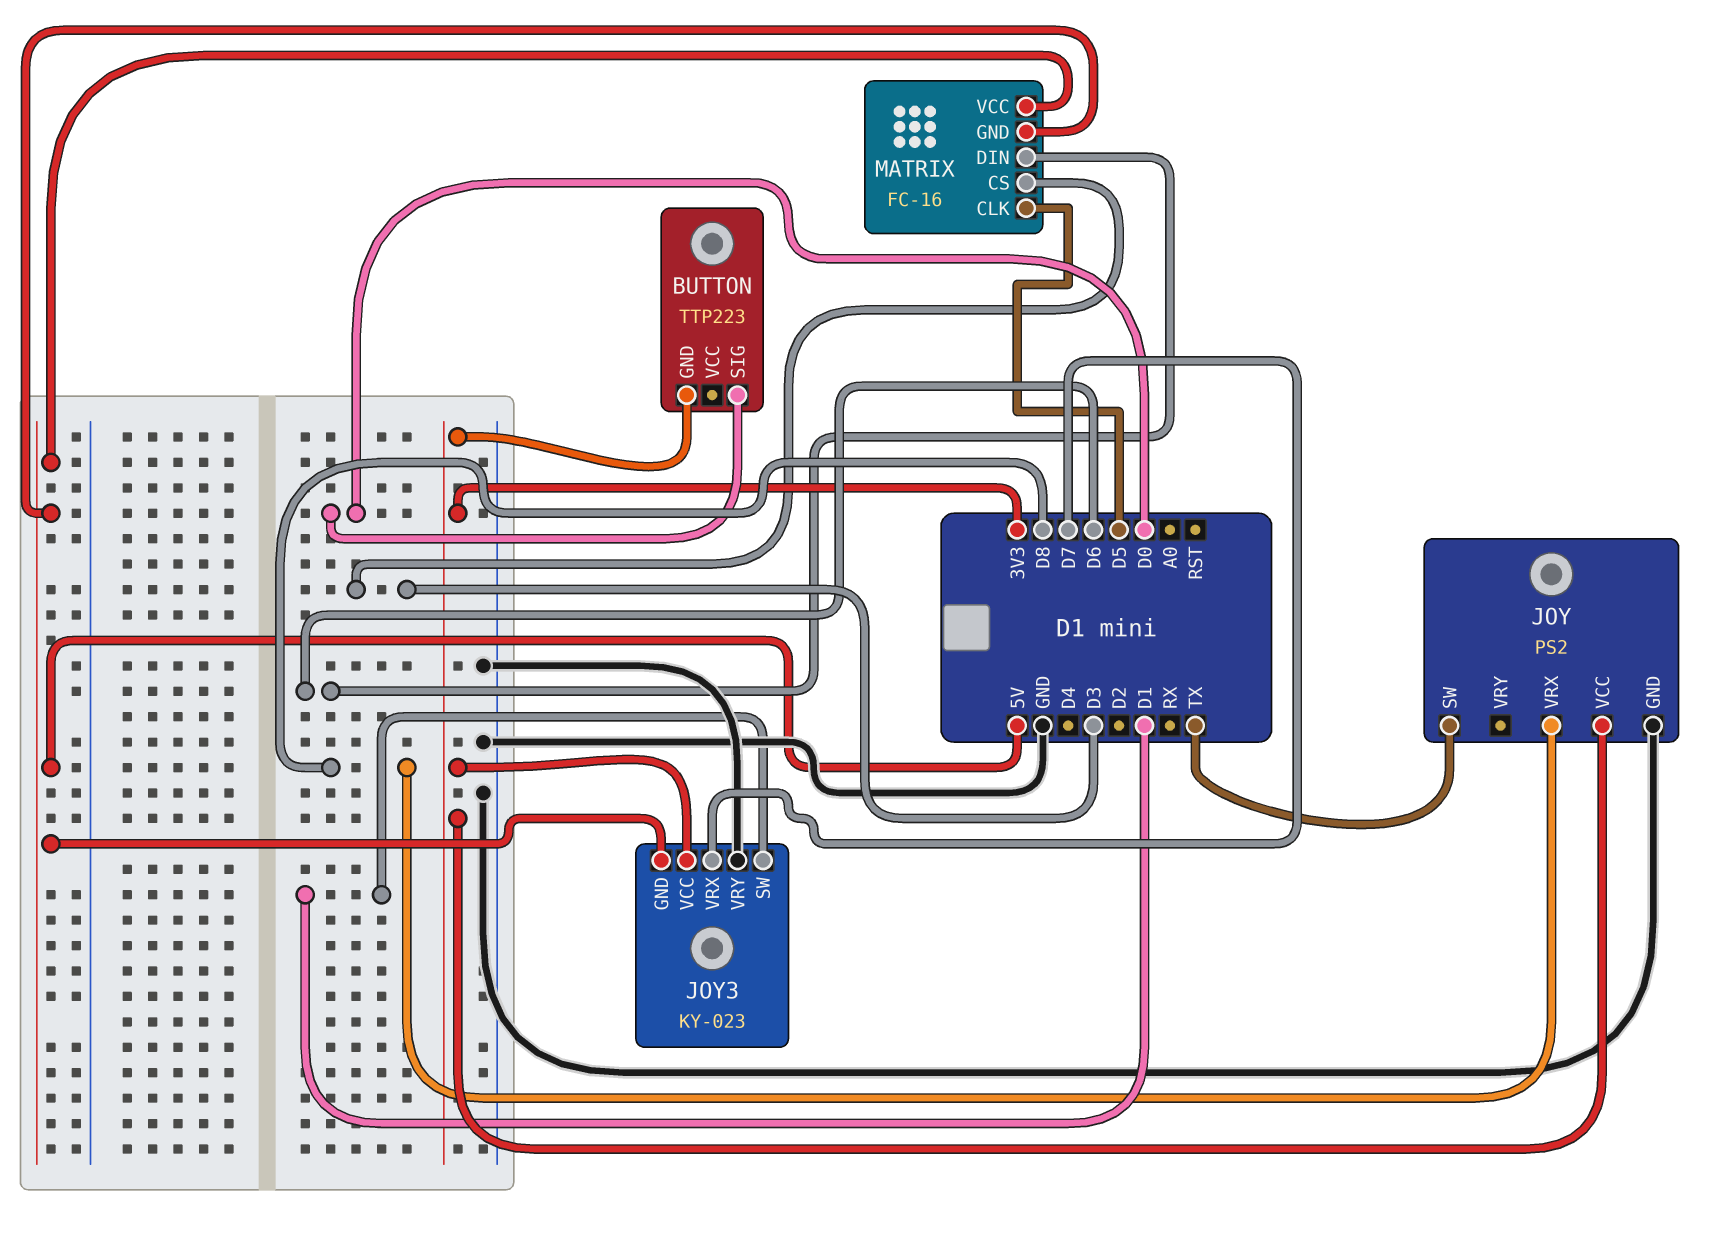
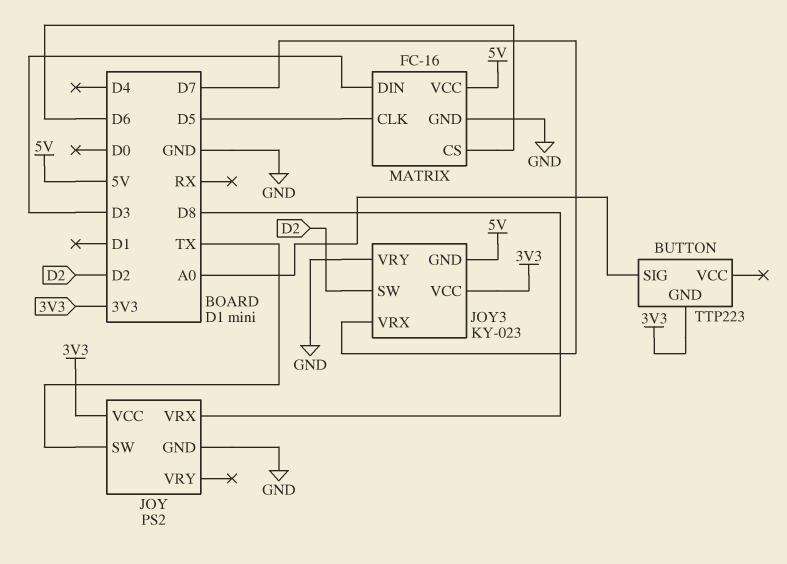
BUTTON pin SIG: D0 -> A0
JOY3 pin SW: D1 -> D2
MATRIX pin CS: D3 -> D6
MATRIX pin DIN: D6 -> D3
MATRIX pin GND: 5V -> GND

